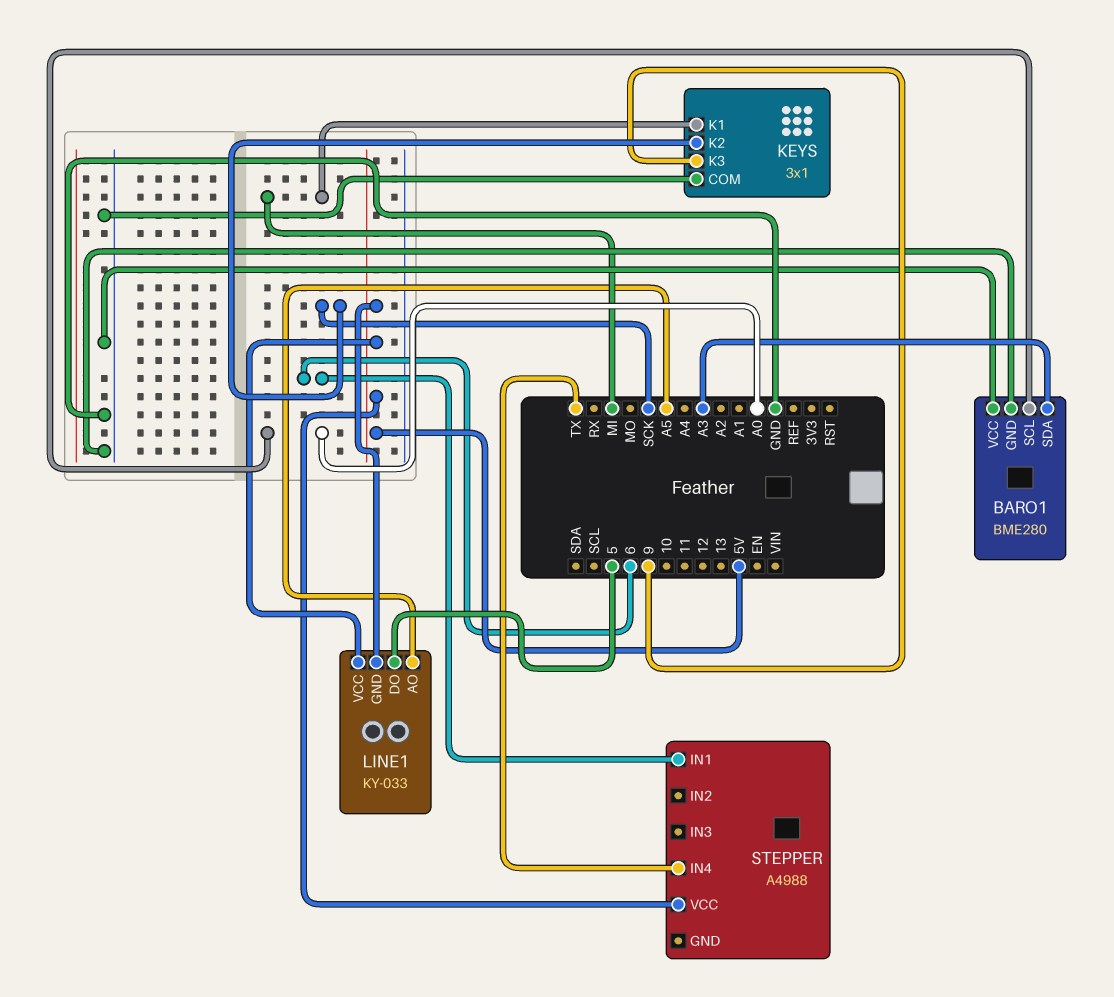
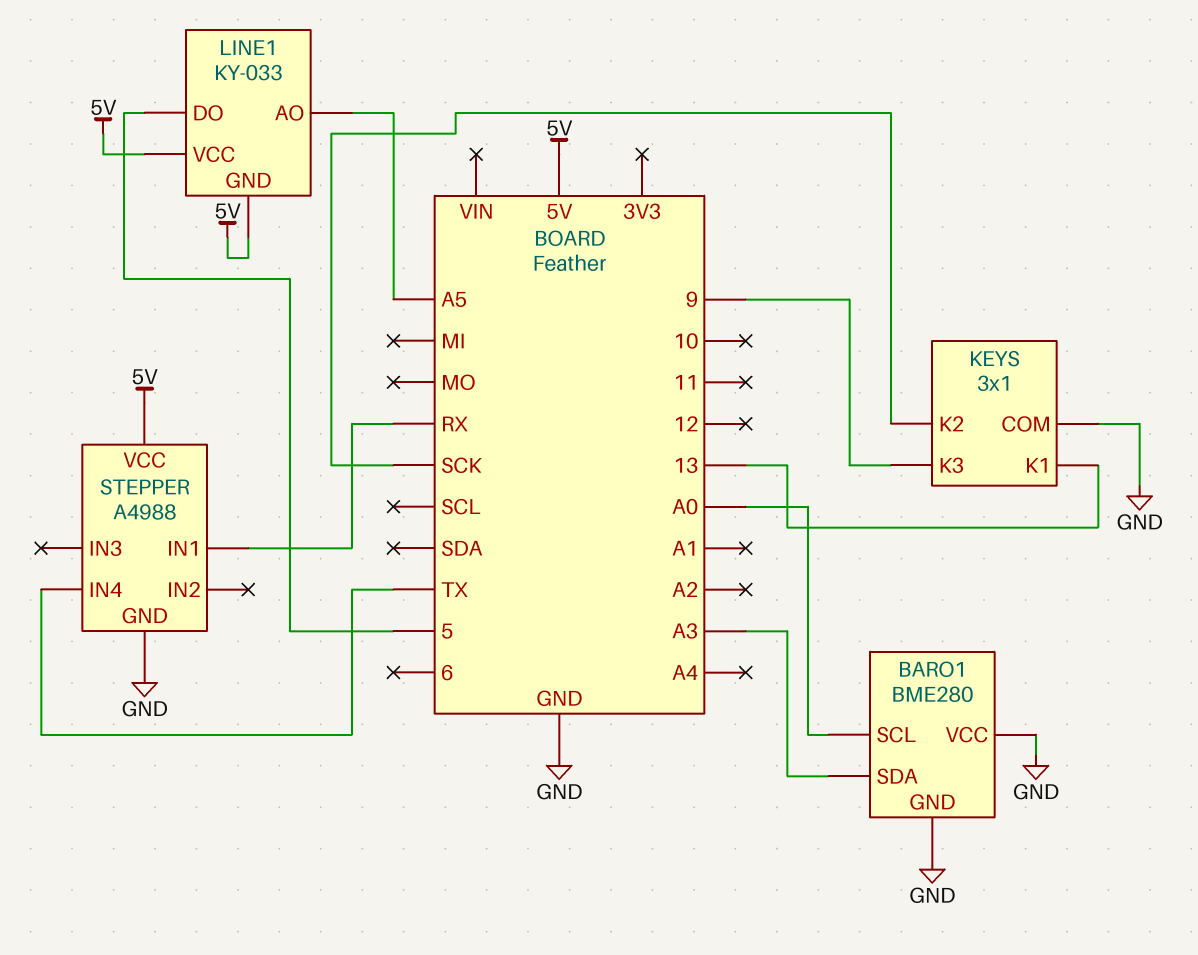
KEYS pin K1: MI -> 13
STEPPER pin GND: none -> GND
STEPPER pin IN1: 6 -> RX

